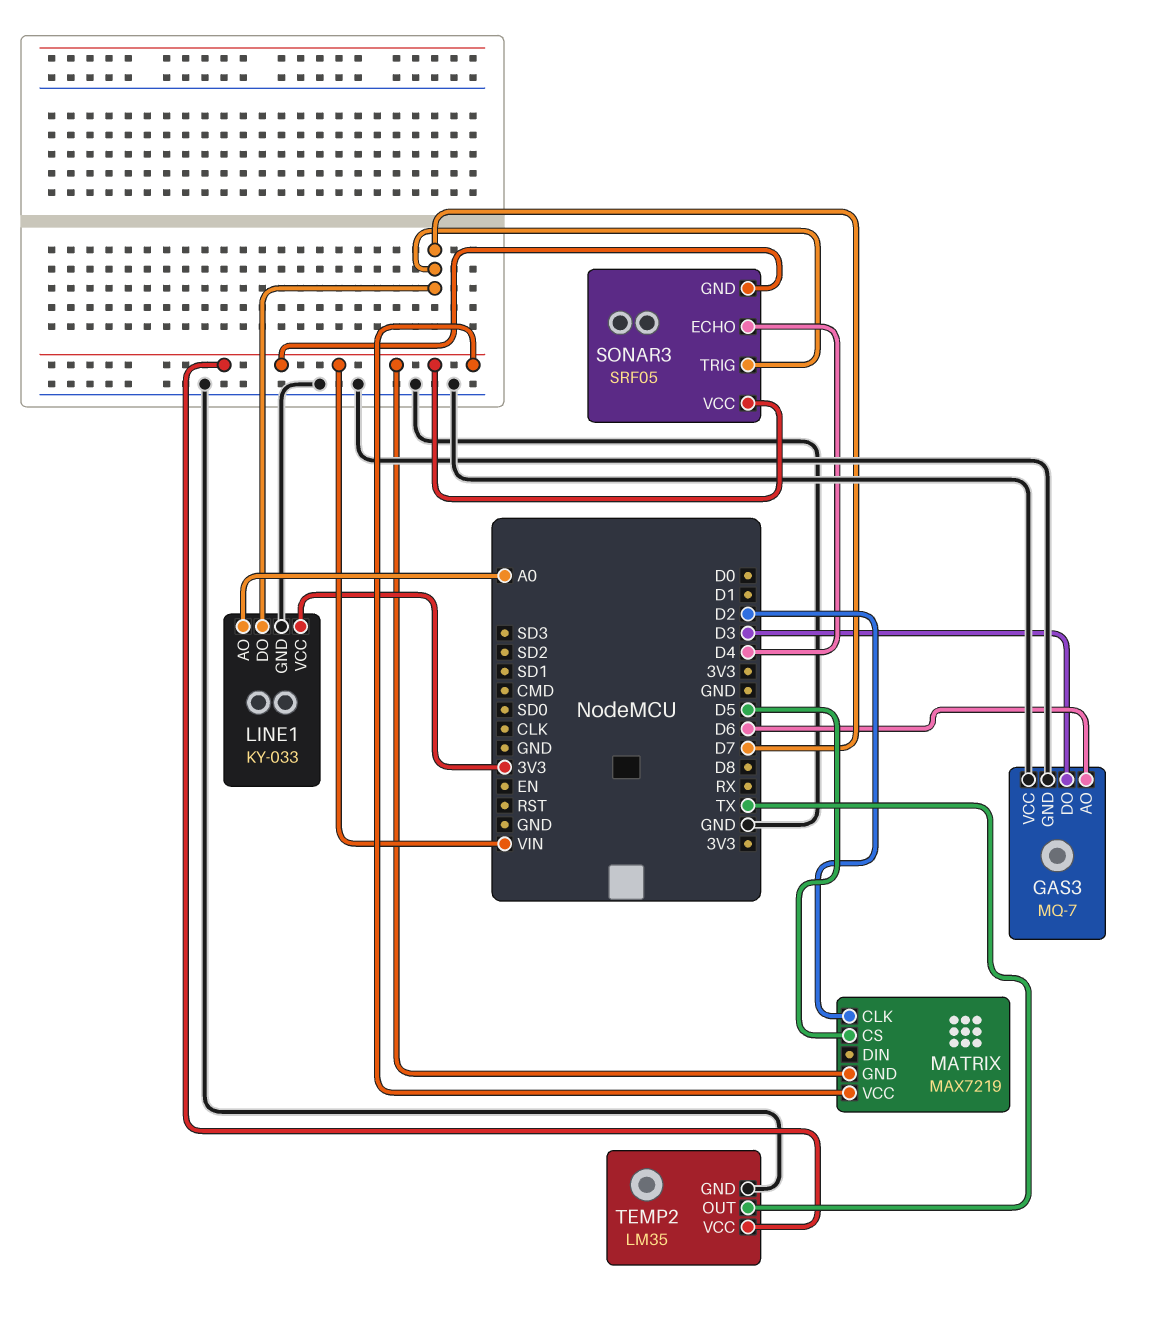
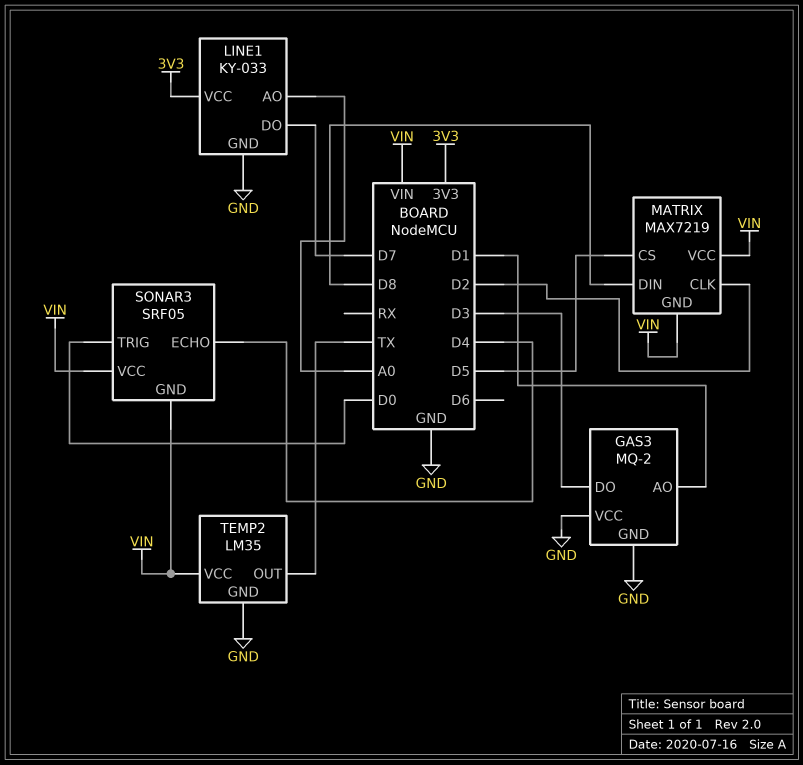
GAS3: MQ-7 -> MQ-2
GAS3 pin AO: D6 -> D1
MATRIX pin DIN: none -> D8
SONAR3 pin TRIG: D7 -> D0

